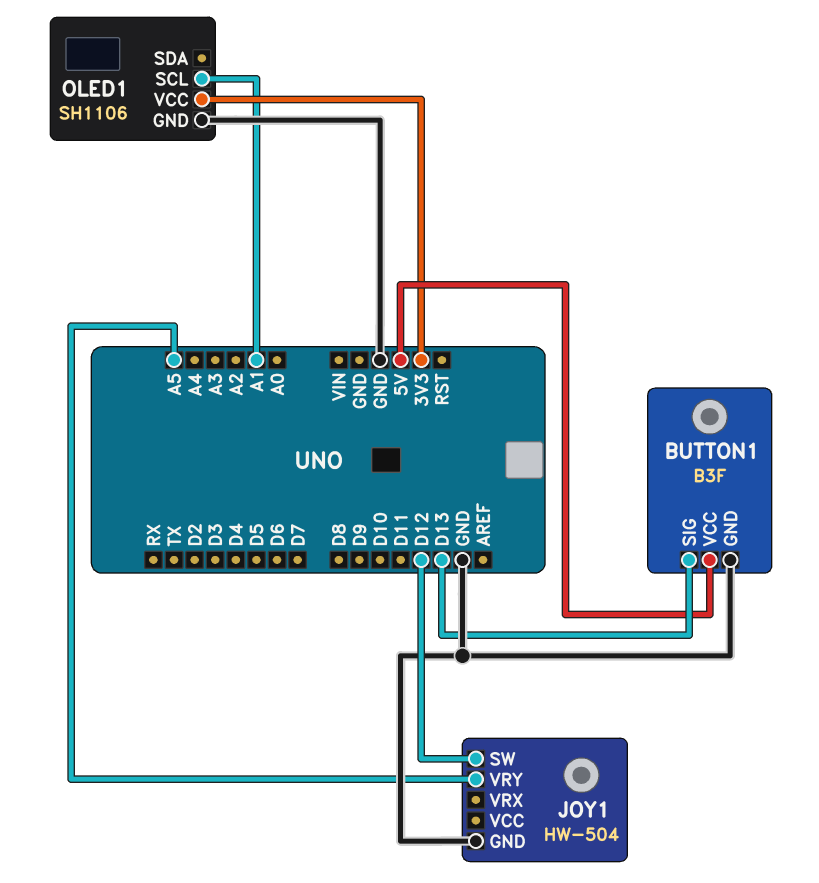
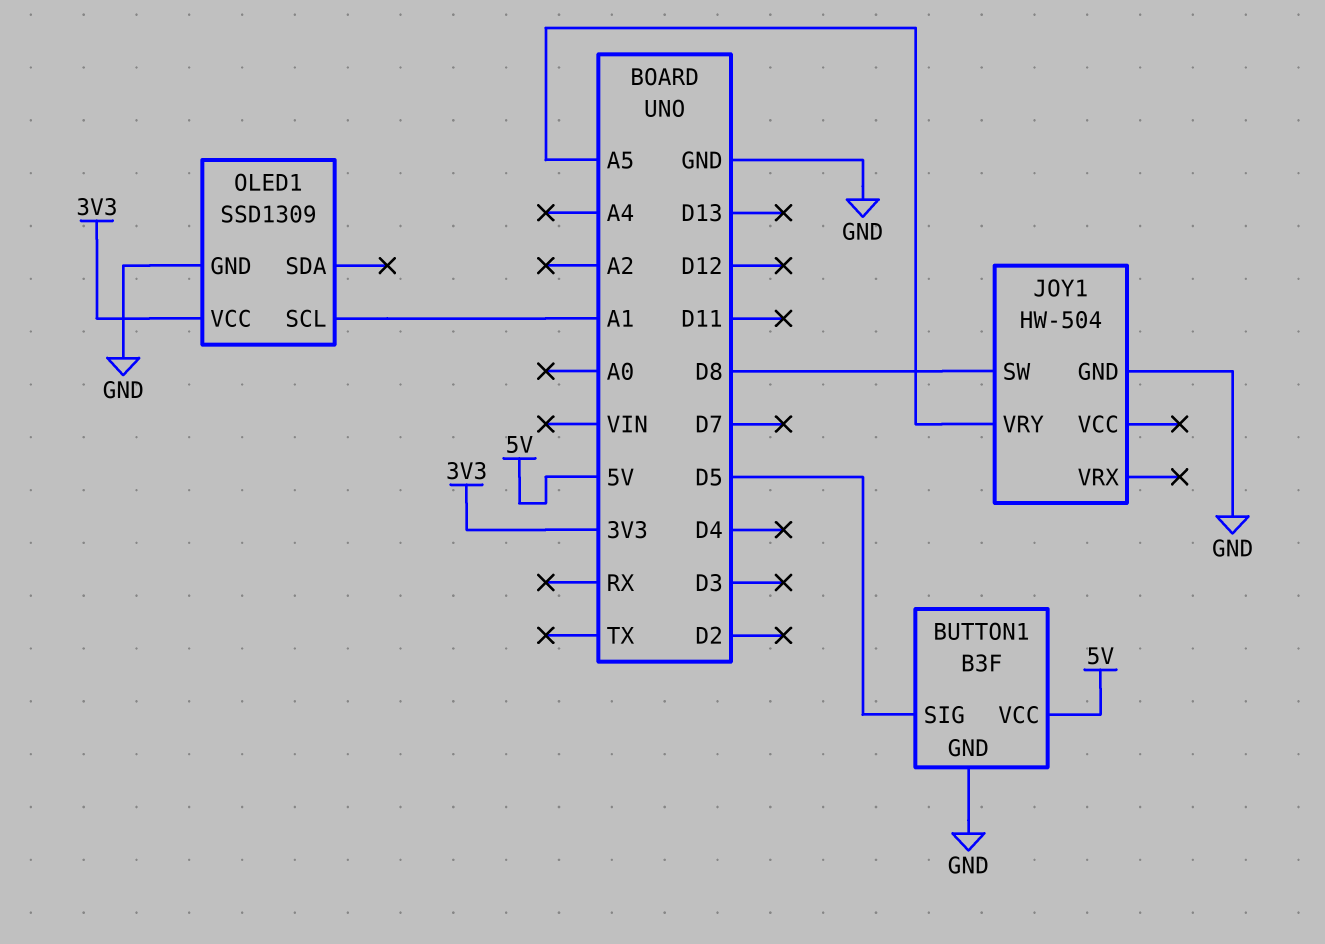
BUTTON1 pin SIG: D13 -> D5
JOY1 pin SW: D12 -> D8
OLED1: SH1106 -> SSD1309

